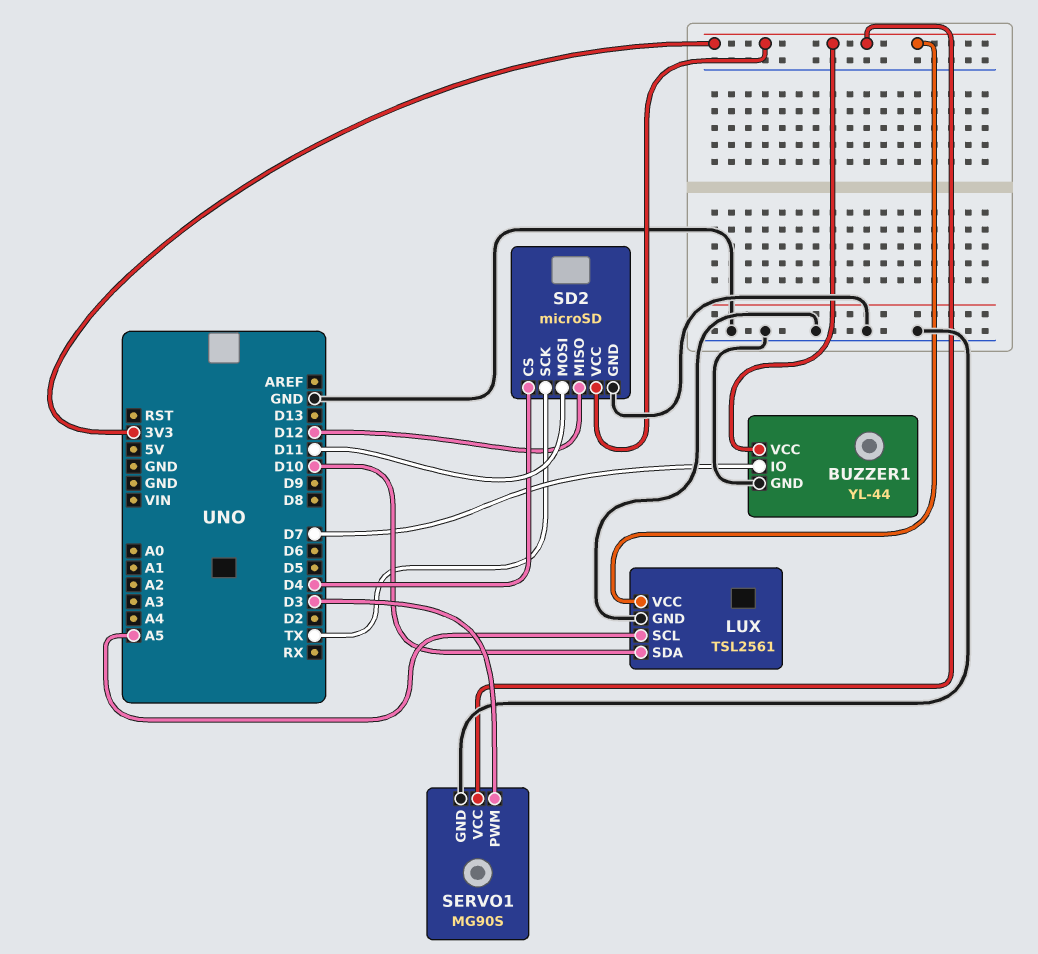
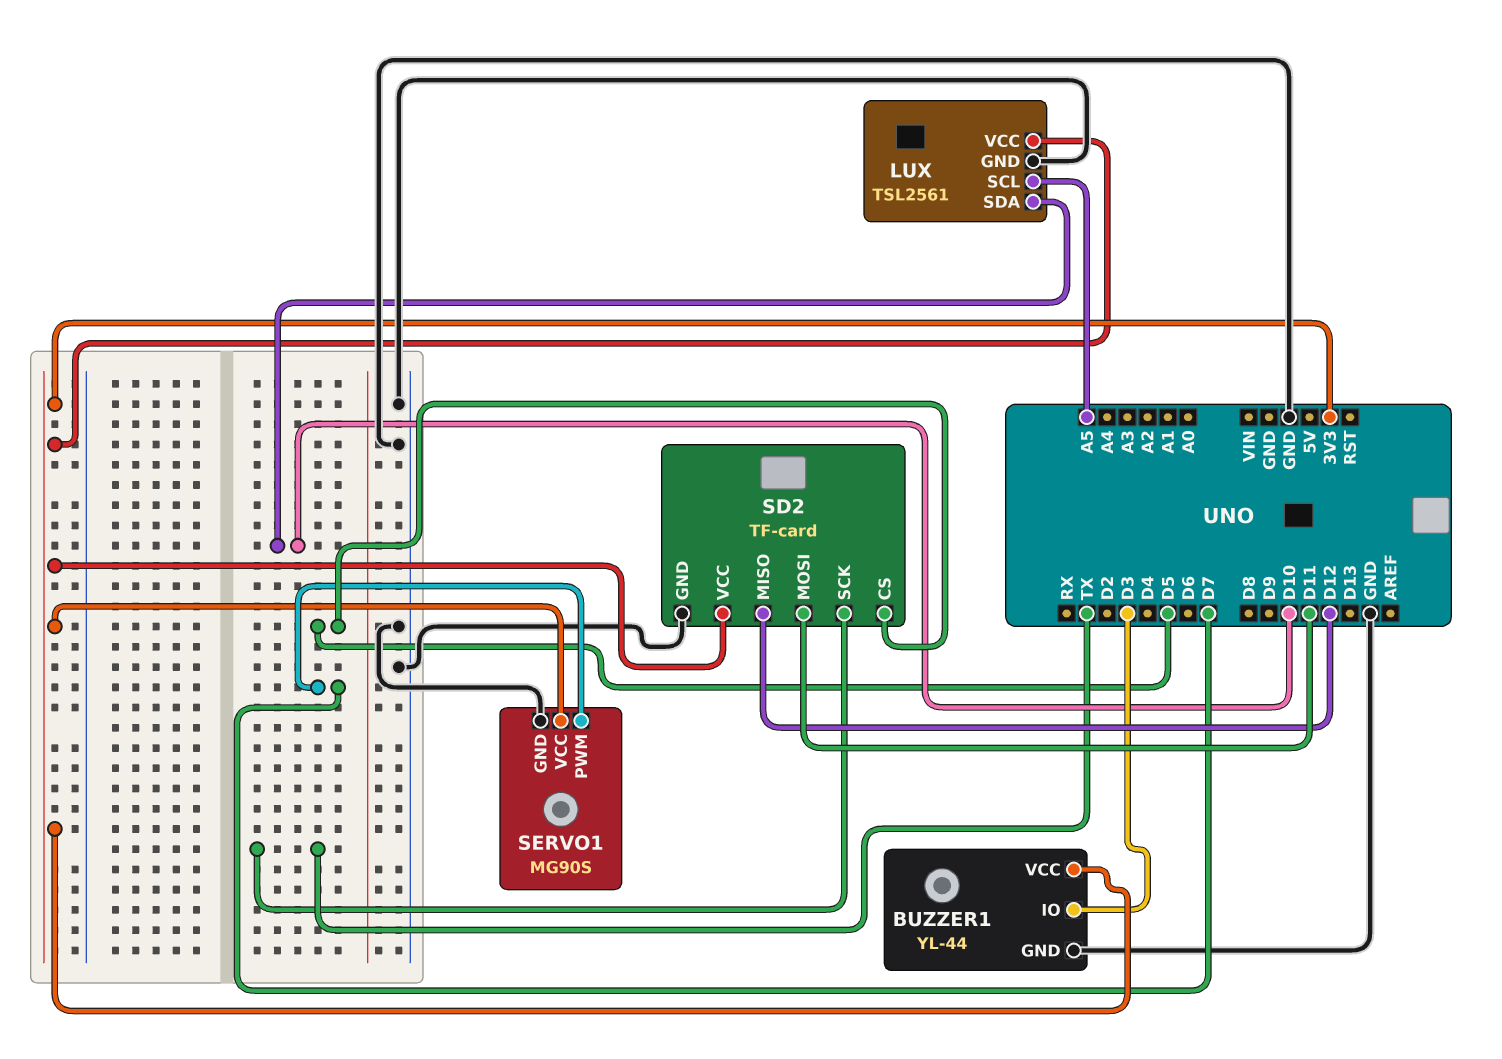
BUZZER1 pin IO: D7 -> D3
SD2: microSD -> TF-card
SD2 pin CS: D4 -> D5
SERVO1 pin PWM: D3 -> D7

